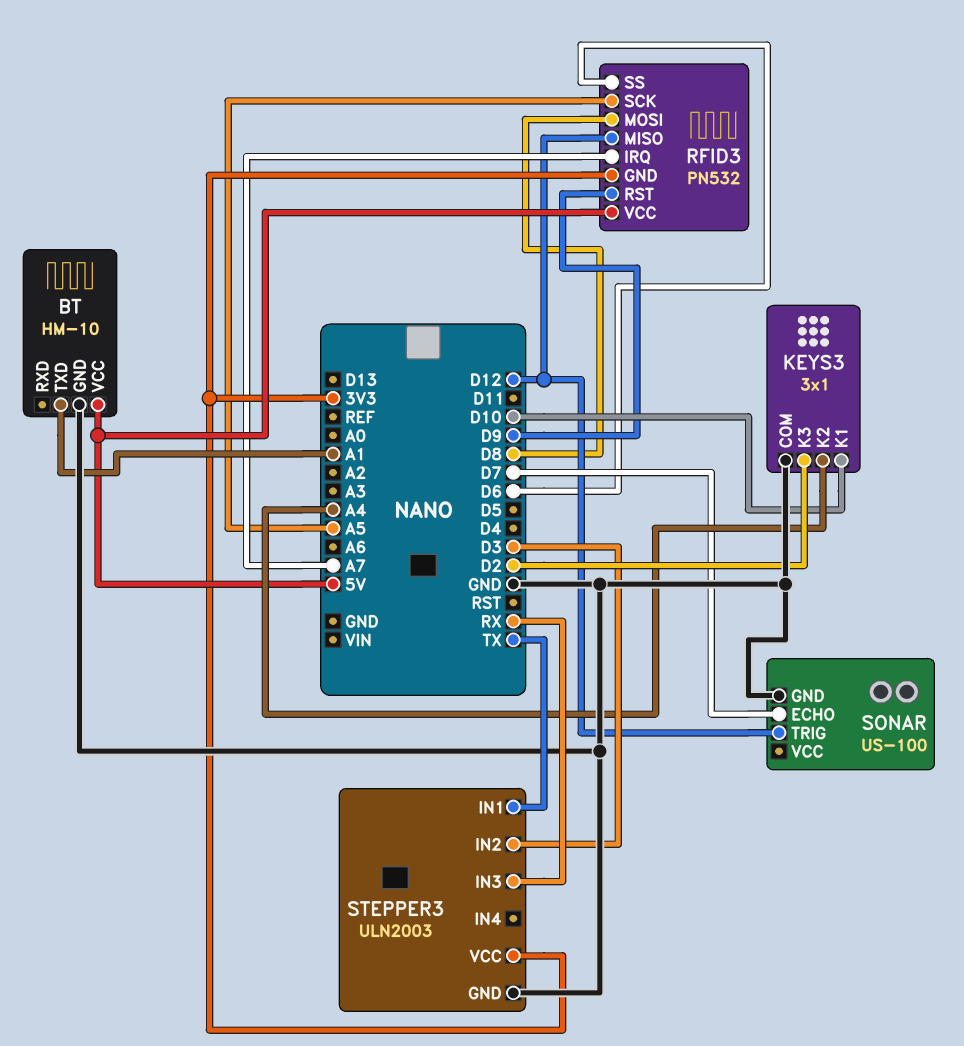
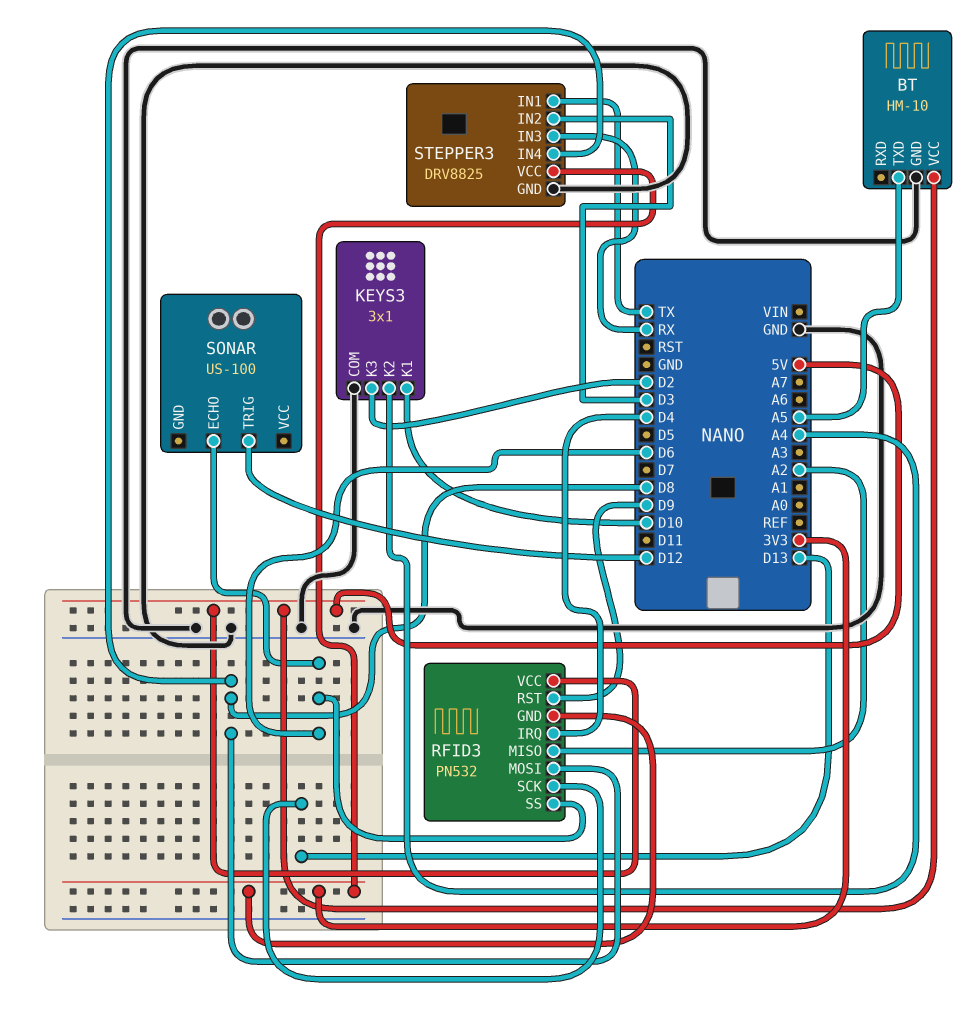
BT pin TXD: A1 -> A5
RFID3 pin IRQ: A7 -> D4
RFID3 pin MISO: D12 -> A2
RFID3 pin SCK: A5 -> D13
SONAR pin ECHO: D7 -> D6
SONAR pin GND: GND -> none
STEPPER3: ULN2003 -> DRV8825
STEPPER3 pin IN4: none -> D8

